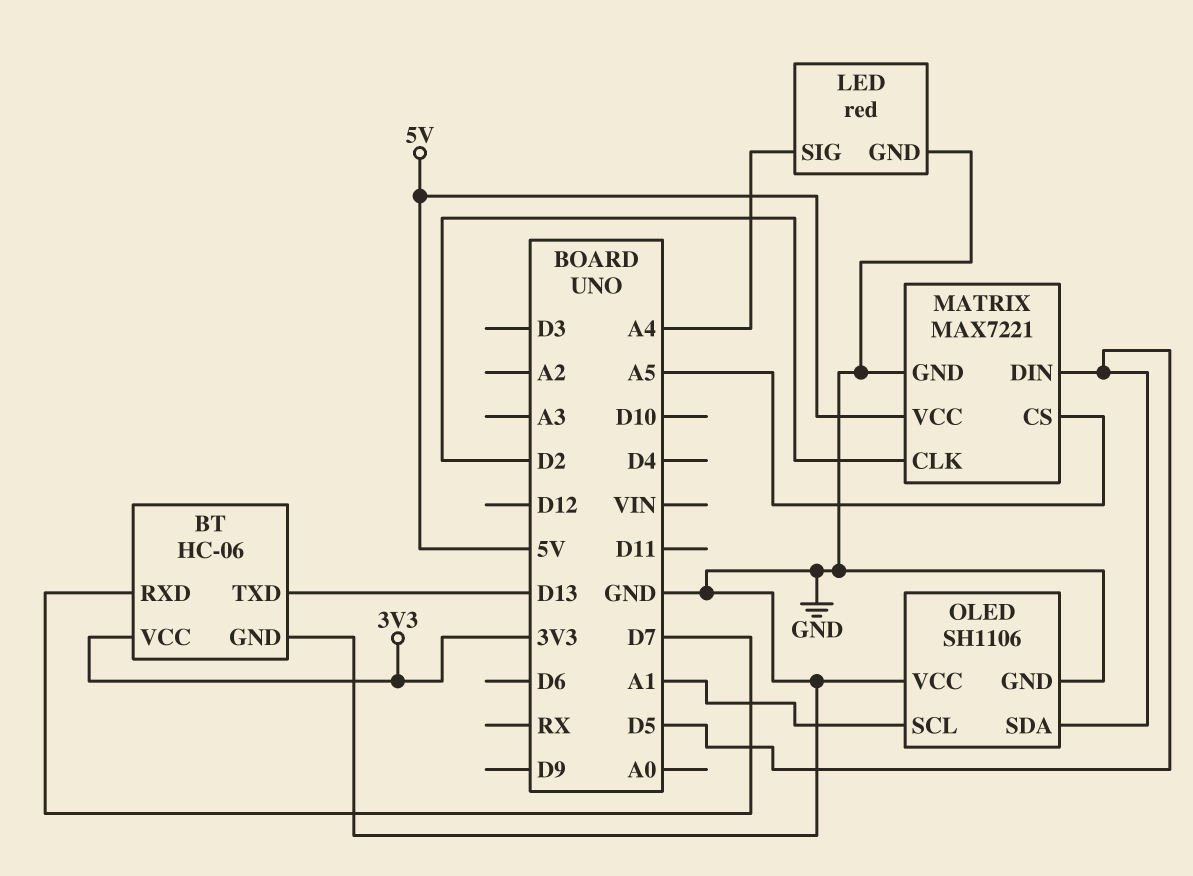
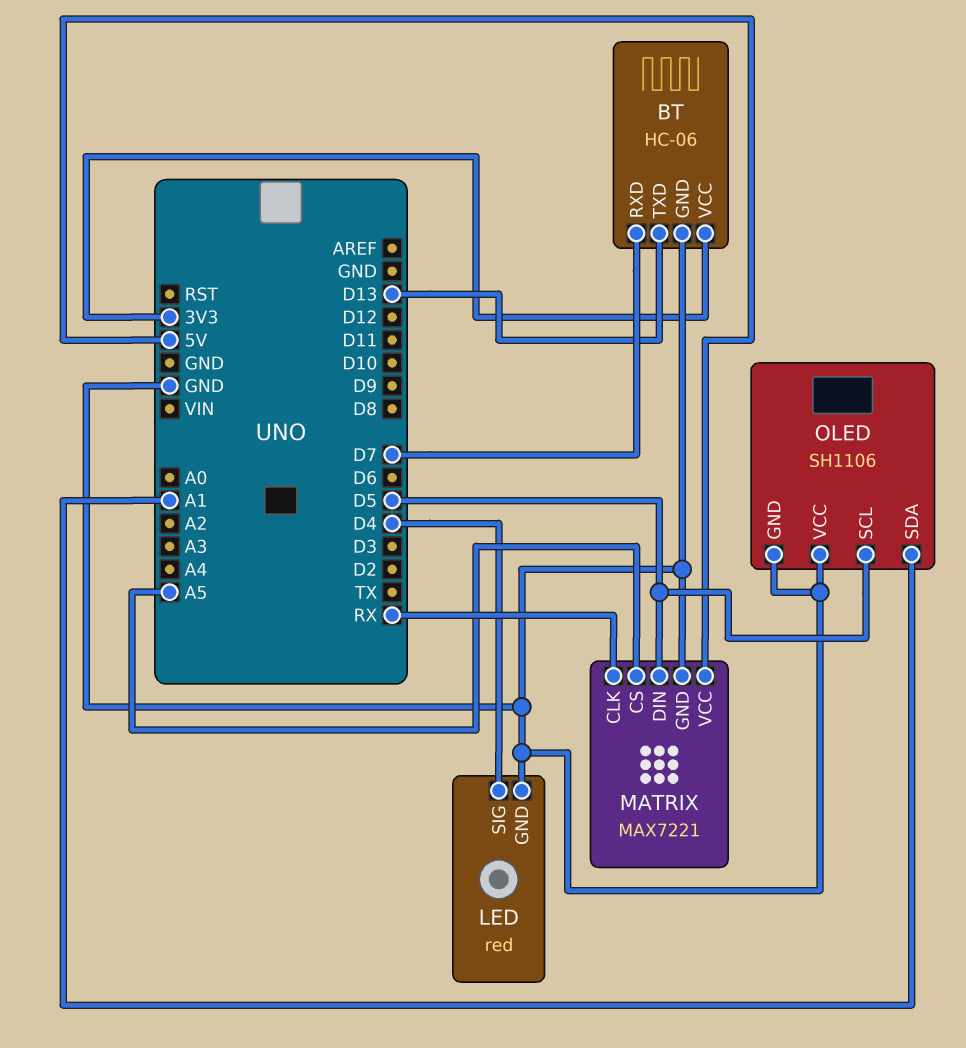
LED pin SIG: A4 -> D4
MATRIX pin CLK: D2 -> RX
OLED pin SCL: A1 -> D5
OLED pin SDA: D5 -> A1

